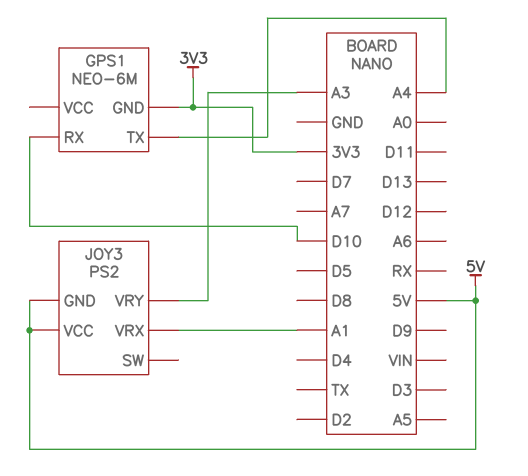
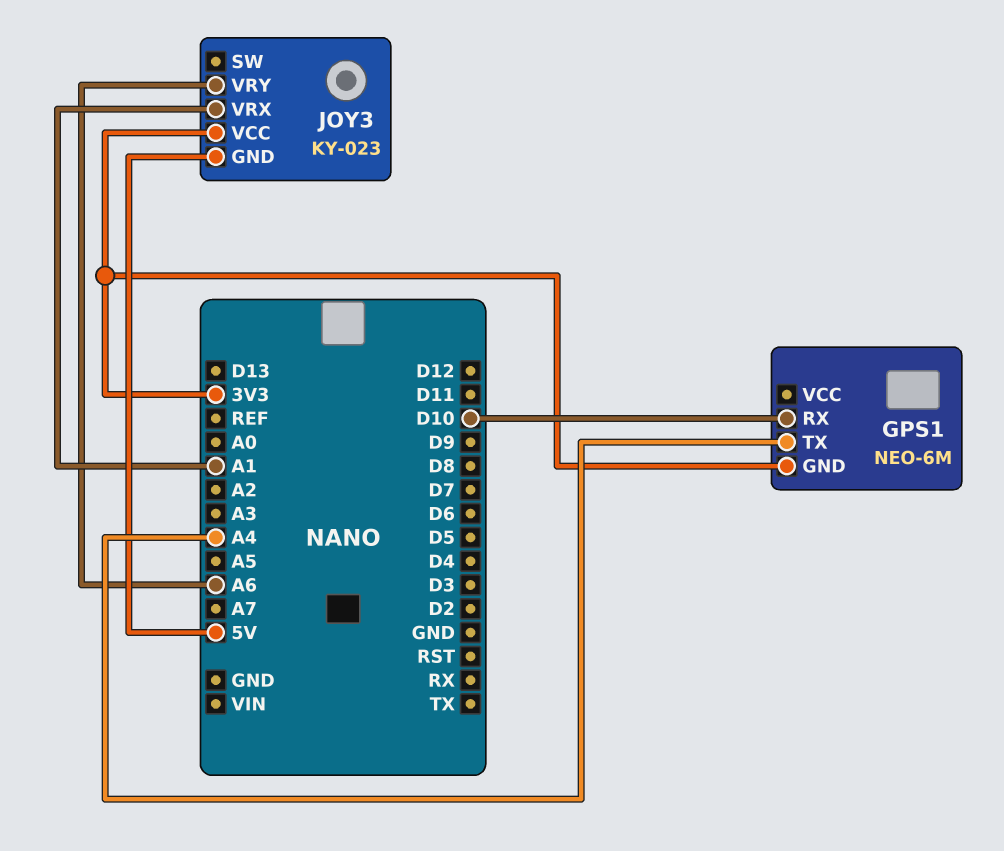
JOY3: PS2 -> KY-023
JOY3 pin VCC: 5V -> 3V3
JOY3 pin VRY: A3 -> A6

